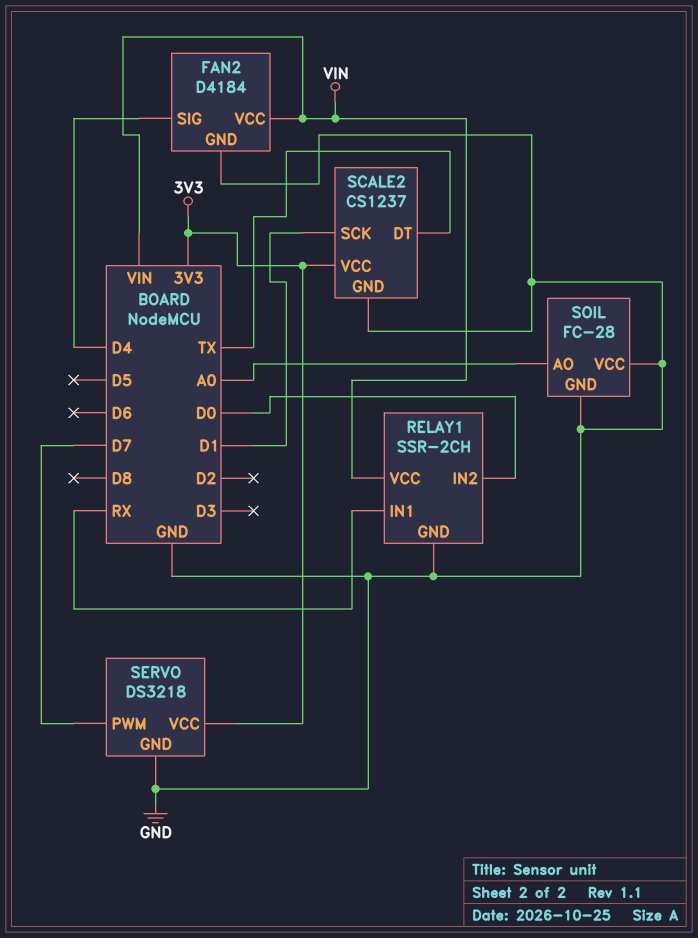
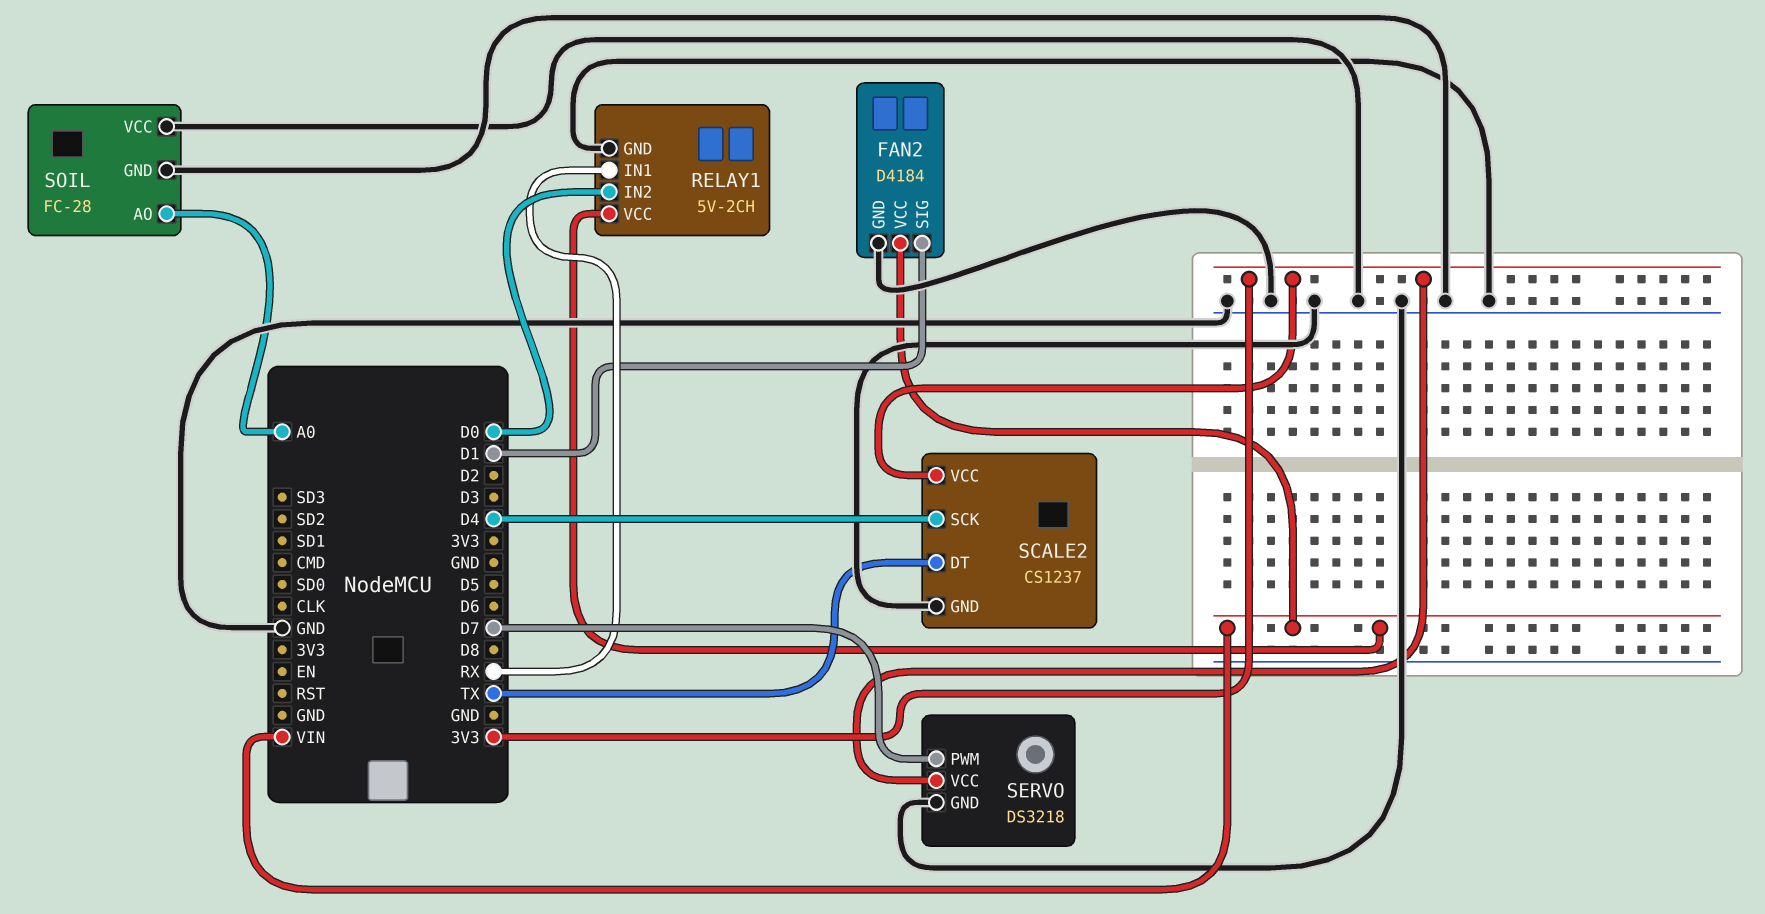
FAN2 pin SIG: D4 -> D1
RELAY1: SSR-2CH -> 5V-2CH
SCALE2 pin SCK: D1 -> D4

